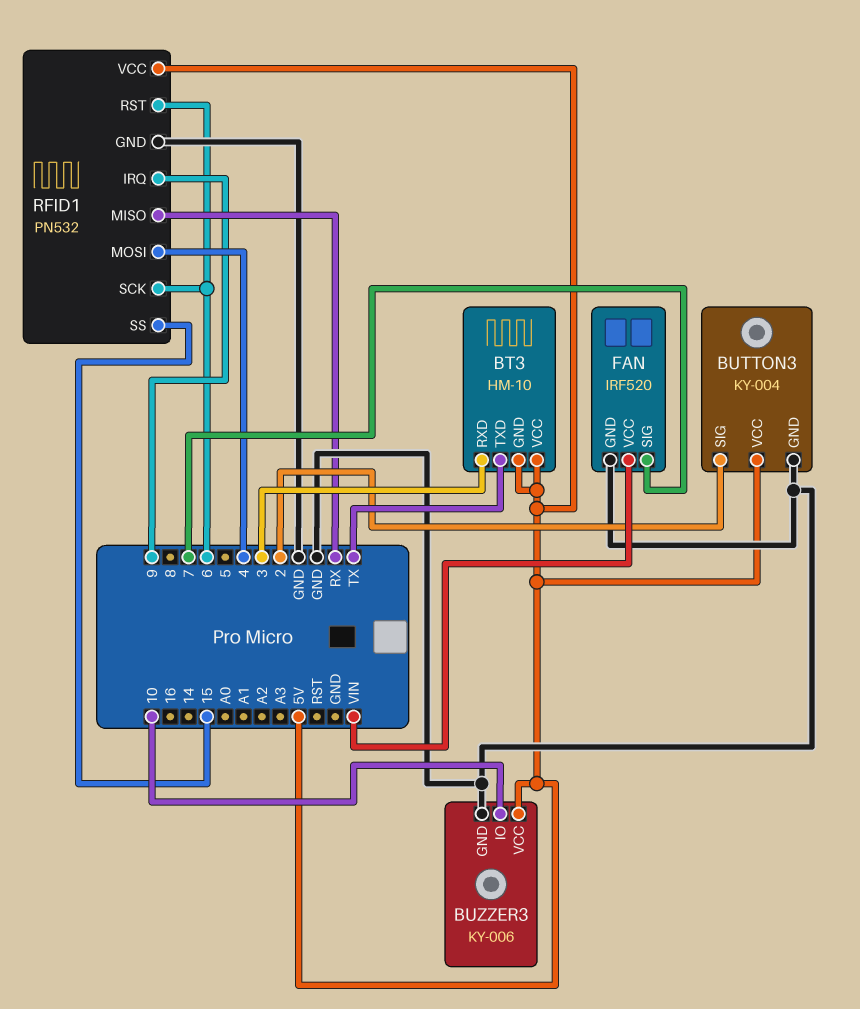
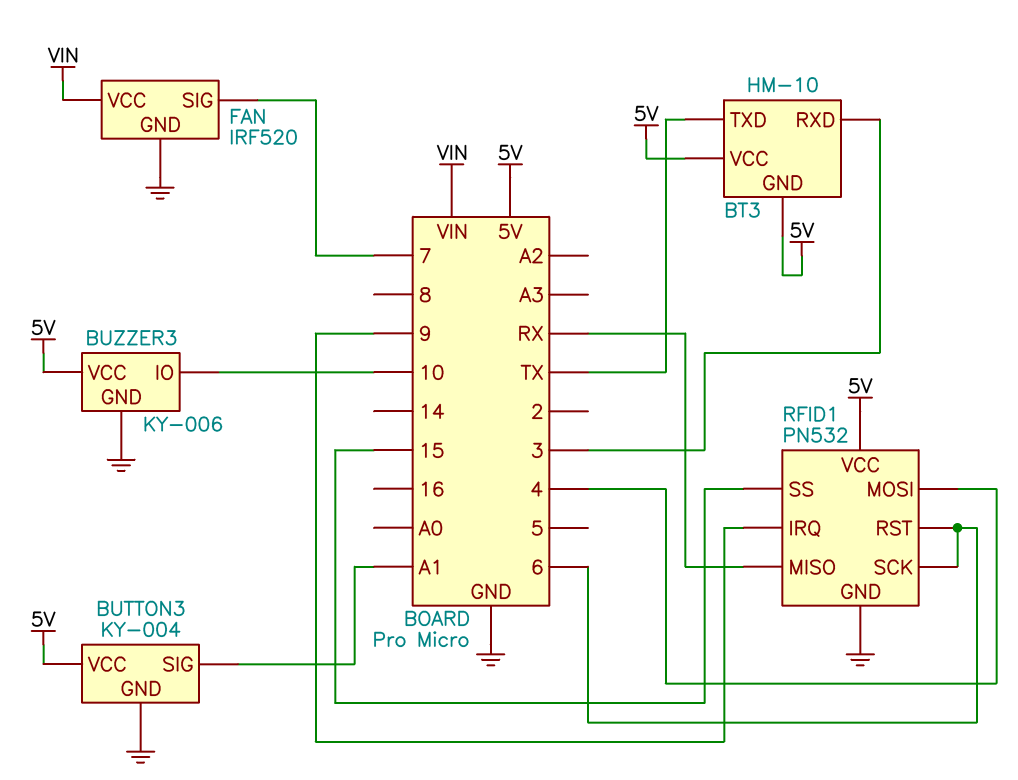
BUTTON3 pin SIG: 2 -> A1

